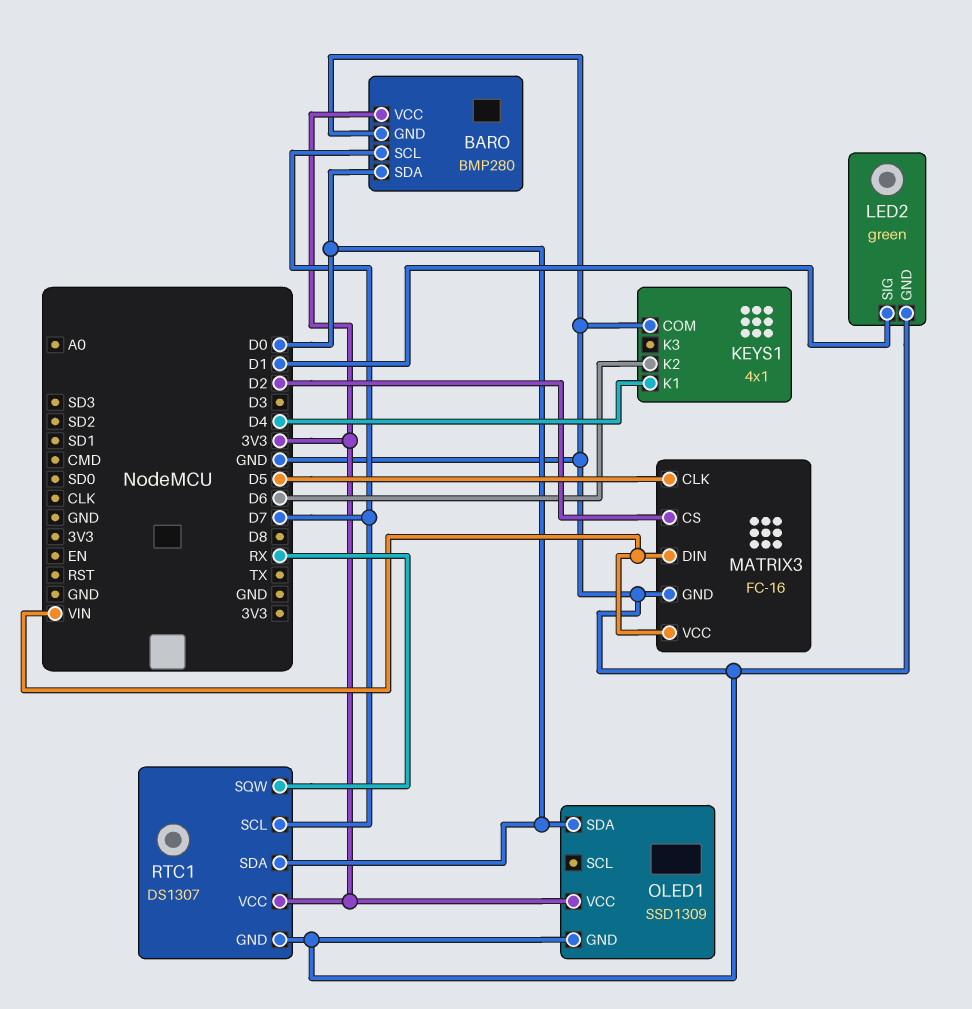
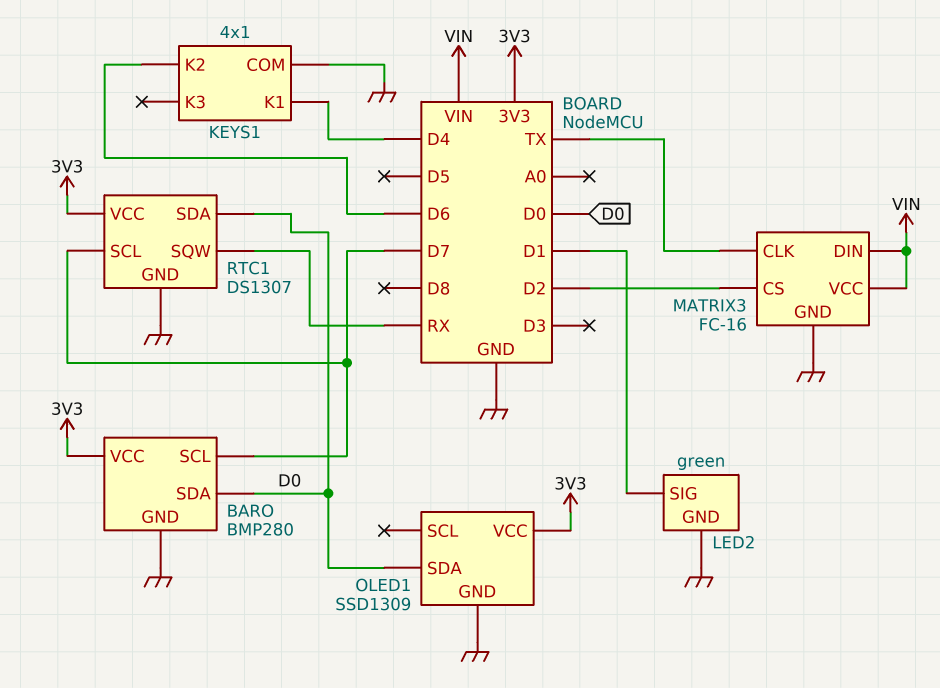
MATRIX3 pin CLK: D5 -> TX

